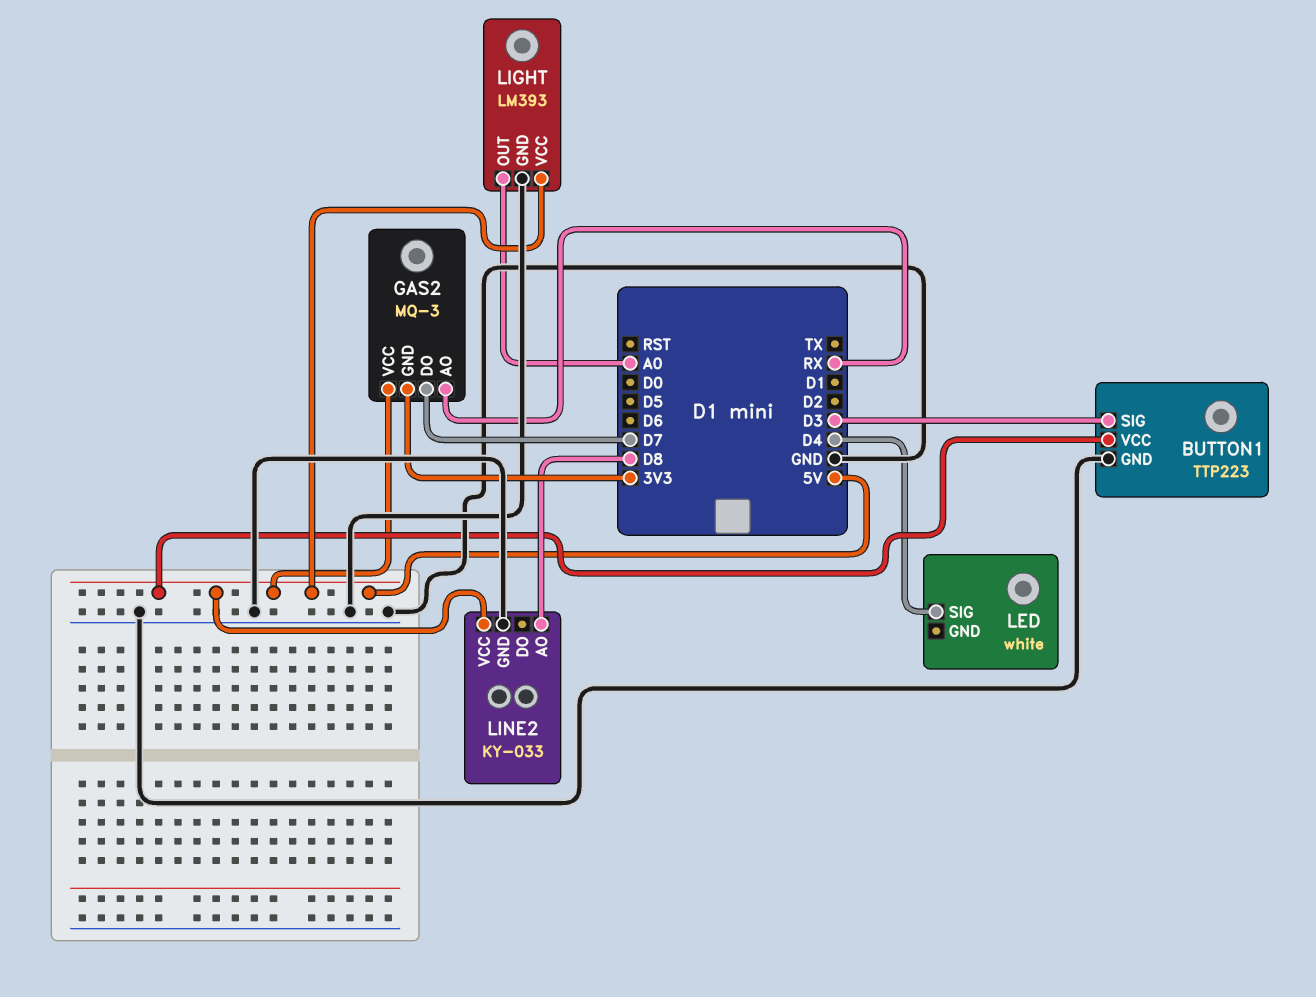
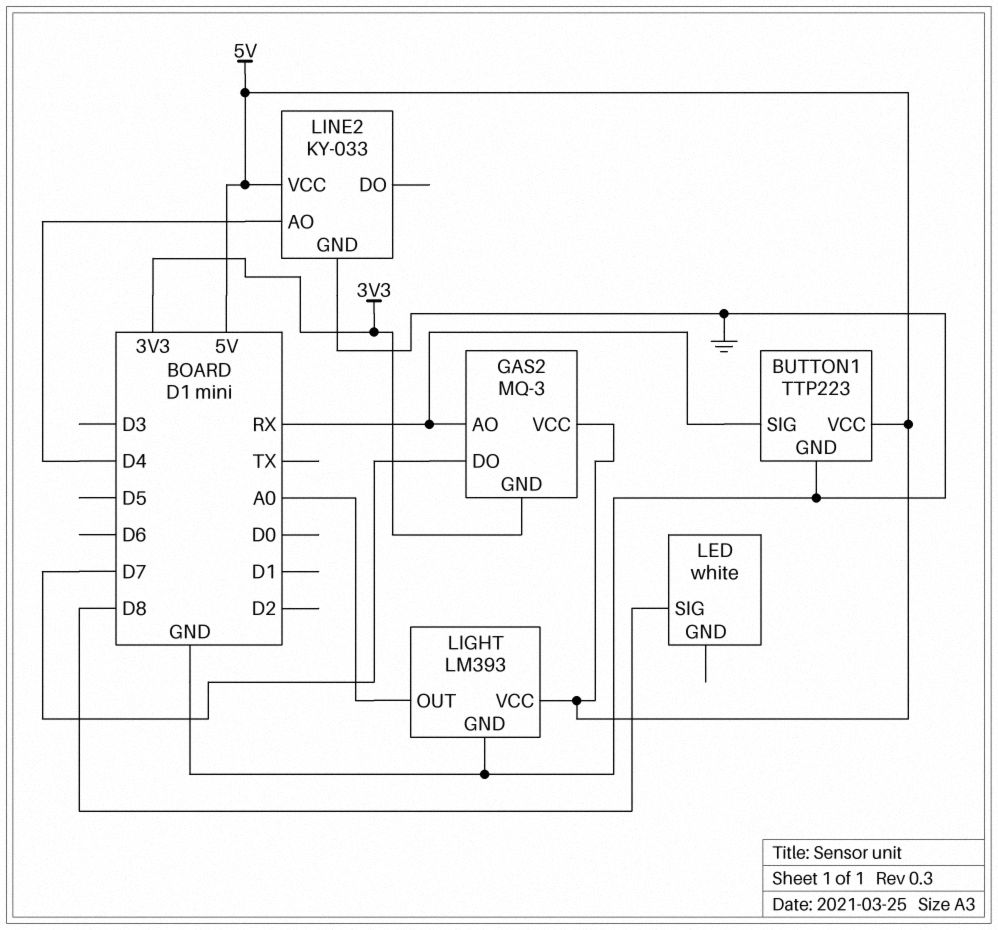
BUTTON1 pin SIG: D3 -> RX
LED pin SIG: D4 -> D8
LINE2 pin AO: D8 -> D4

